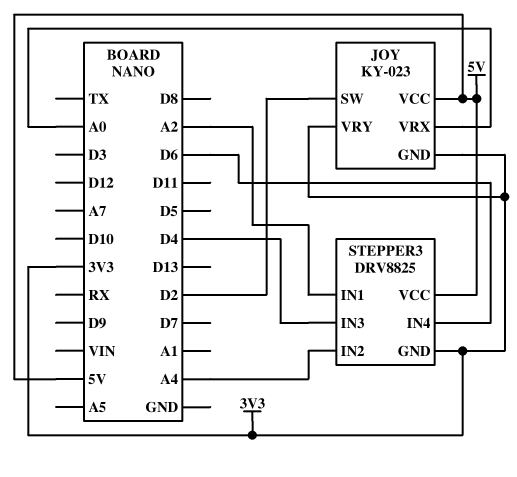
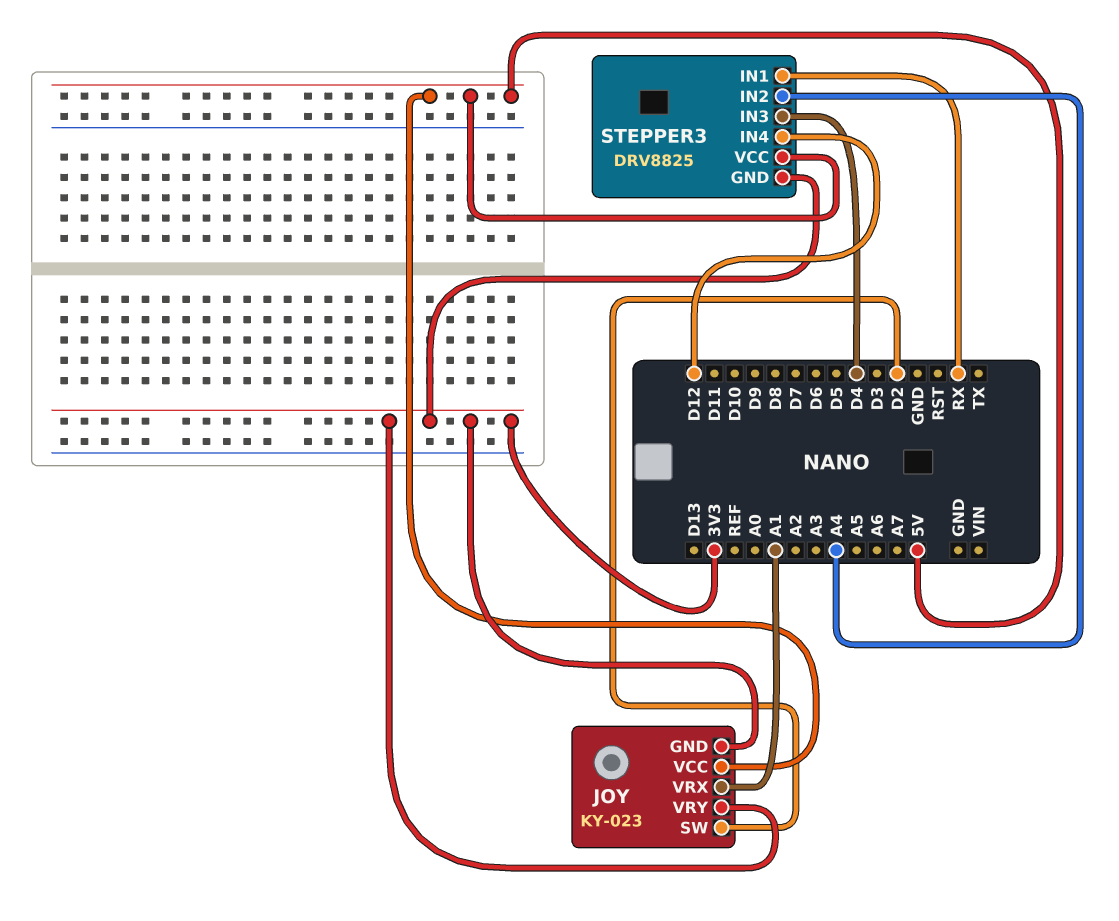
JOY pin VRX: A0 -> A1
STEPPER3 pin IN1: A2 -> RX
STEPPER3 pin IN4: D6 -> D12

